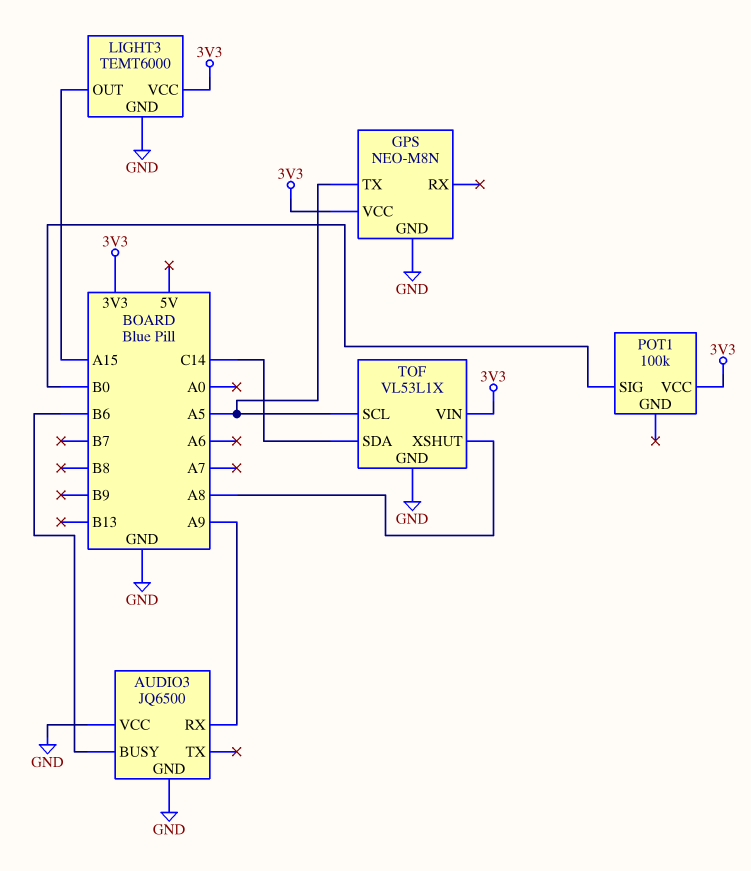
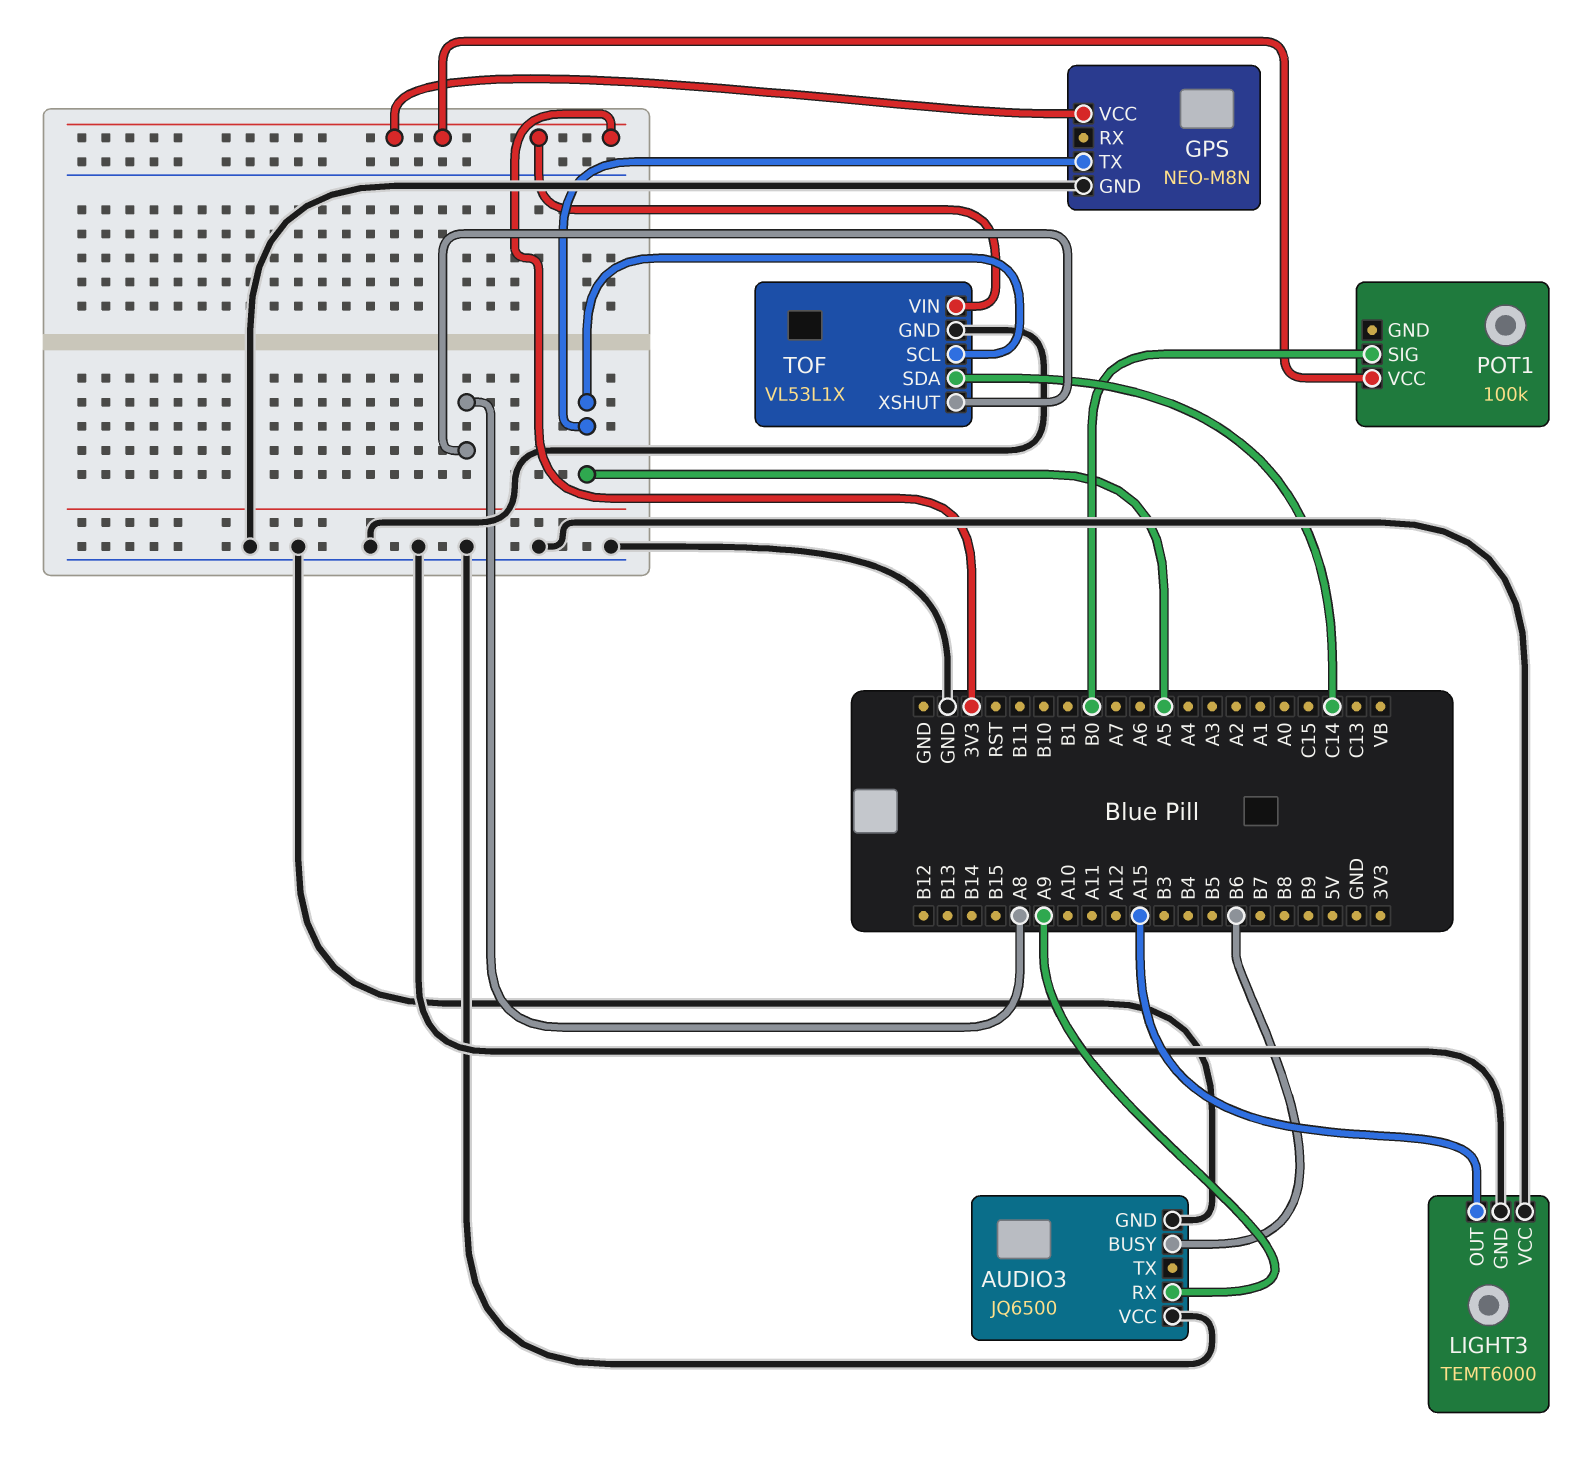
LIGHT3 pin VCC: 3V3 -> GND

